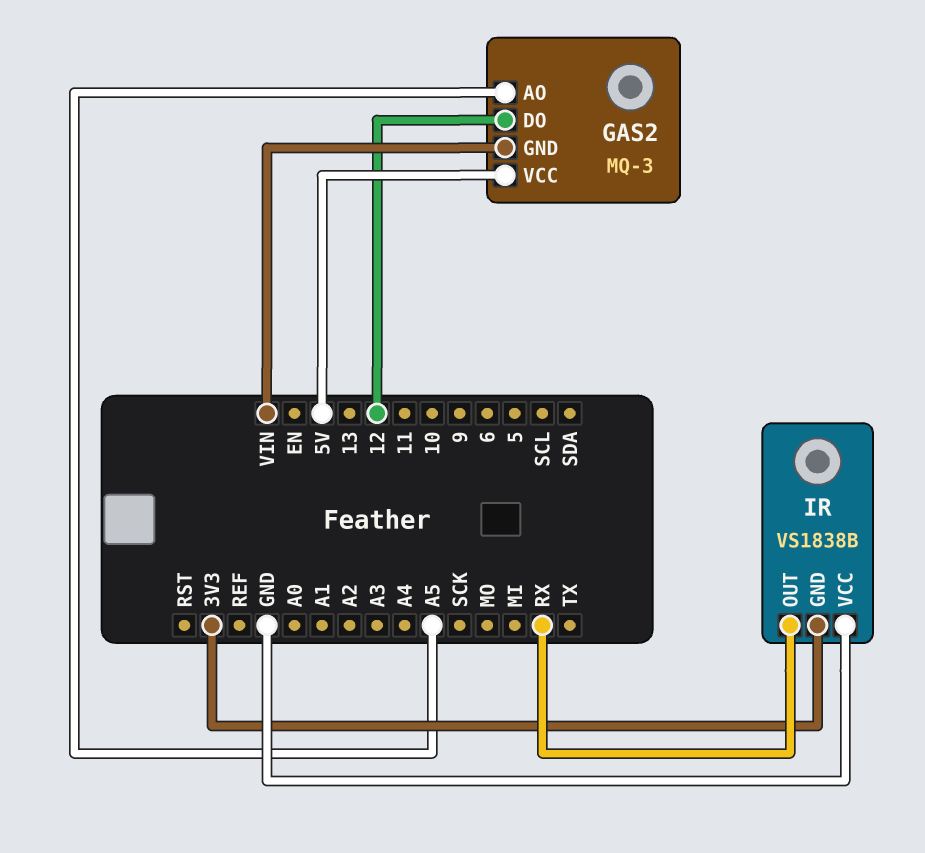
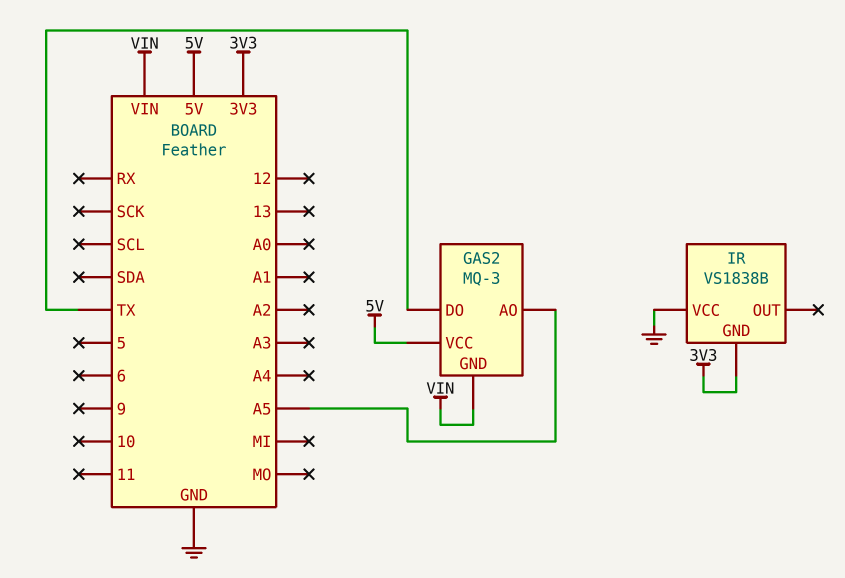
GAS2 pin DO: 12 -> TX
IR pin OUT: RX -> none

